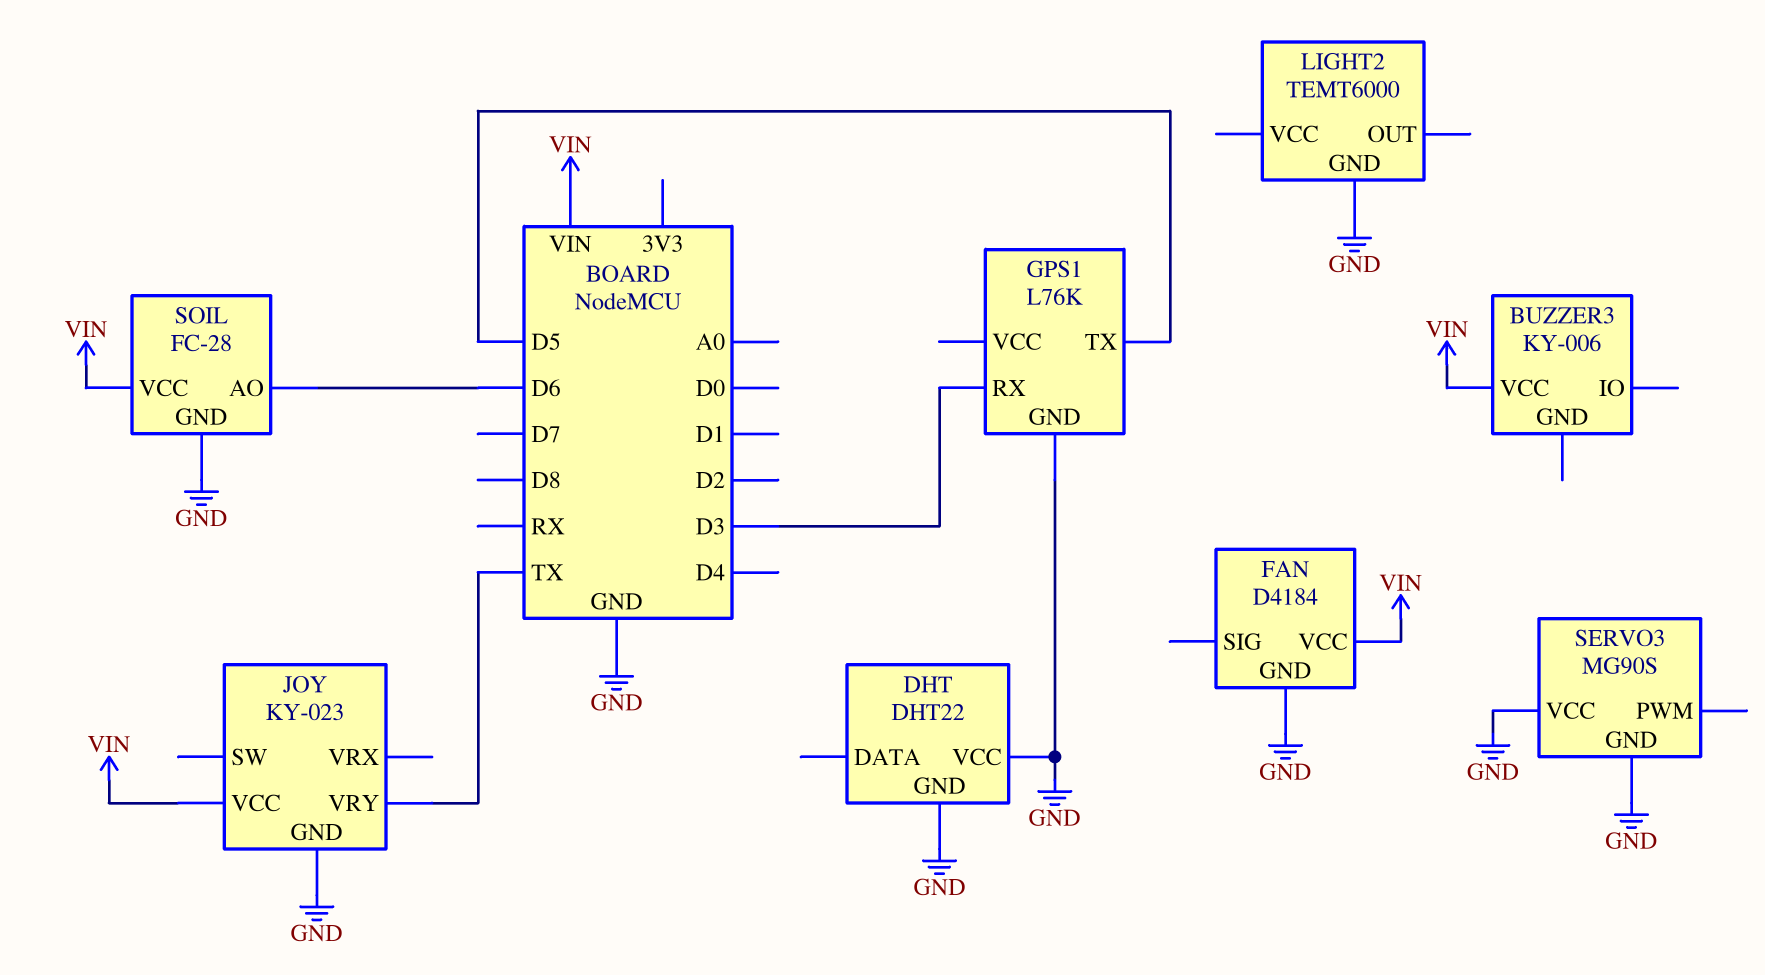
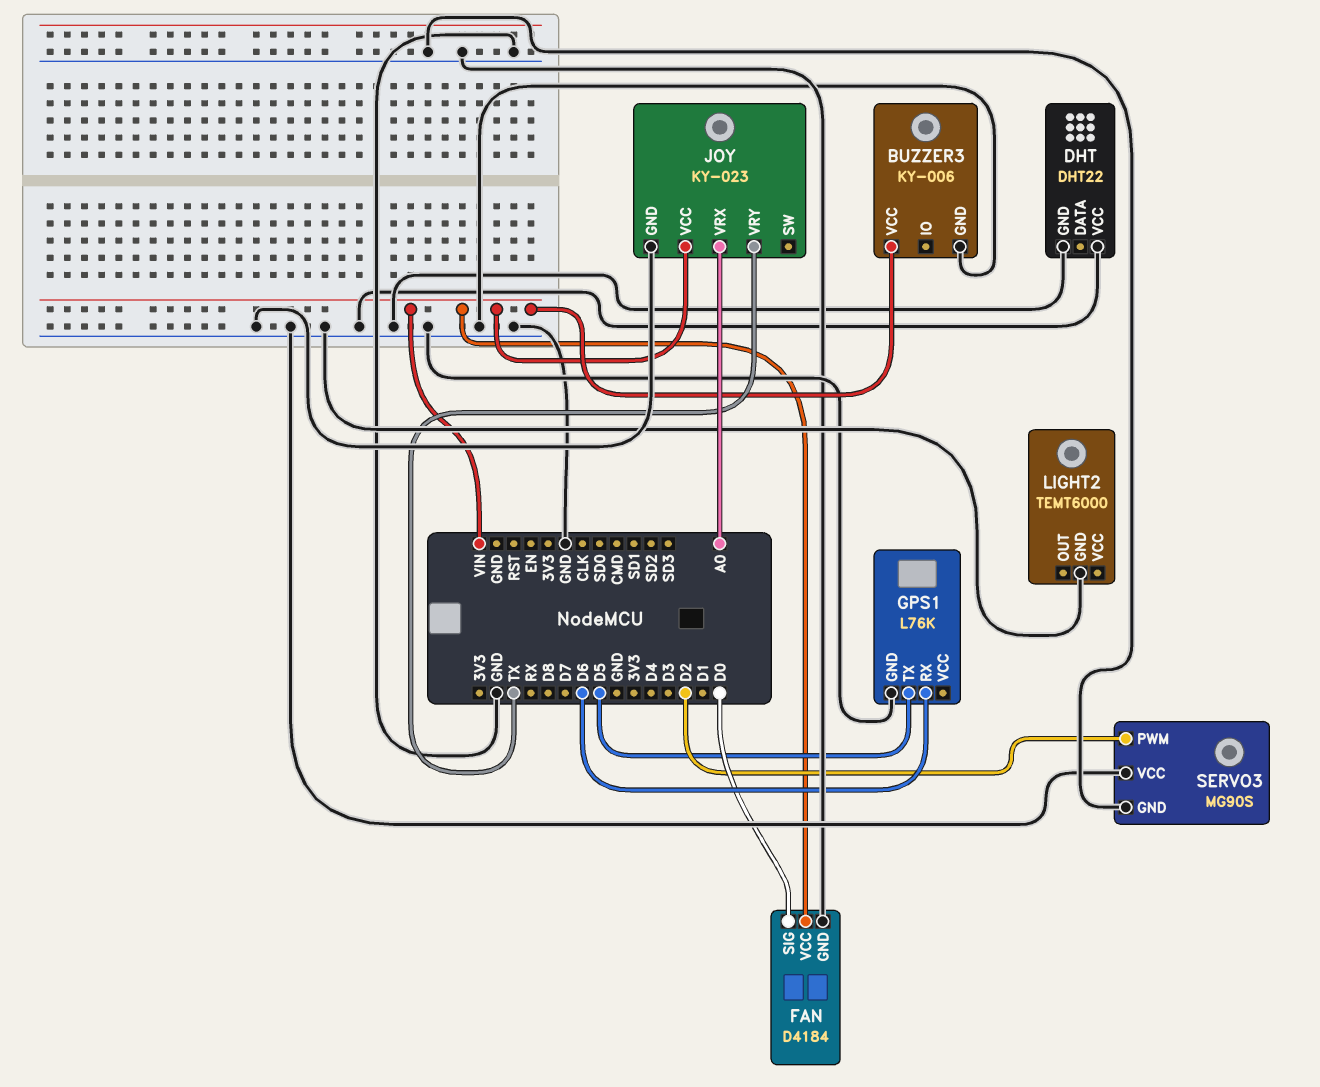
BUZZER3 pin GND: none -> GND
FAN pin SIG: none -> D0
GPS1 pin RX: D3 -> D6
JOY pin VRX: none -> A0
SERVO3 pin PWM: none -> D2
SOIL: FC-28 -> none
SOIL pin AO: D6 -> none
SOIL pin GND: GND -> none
SOIL pin VCC: VIN -> none

